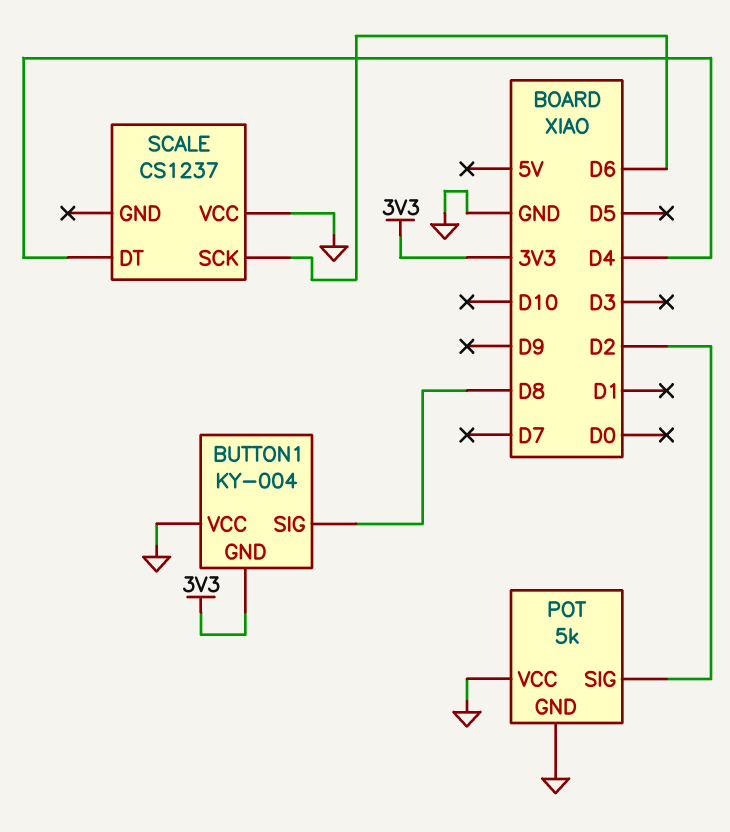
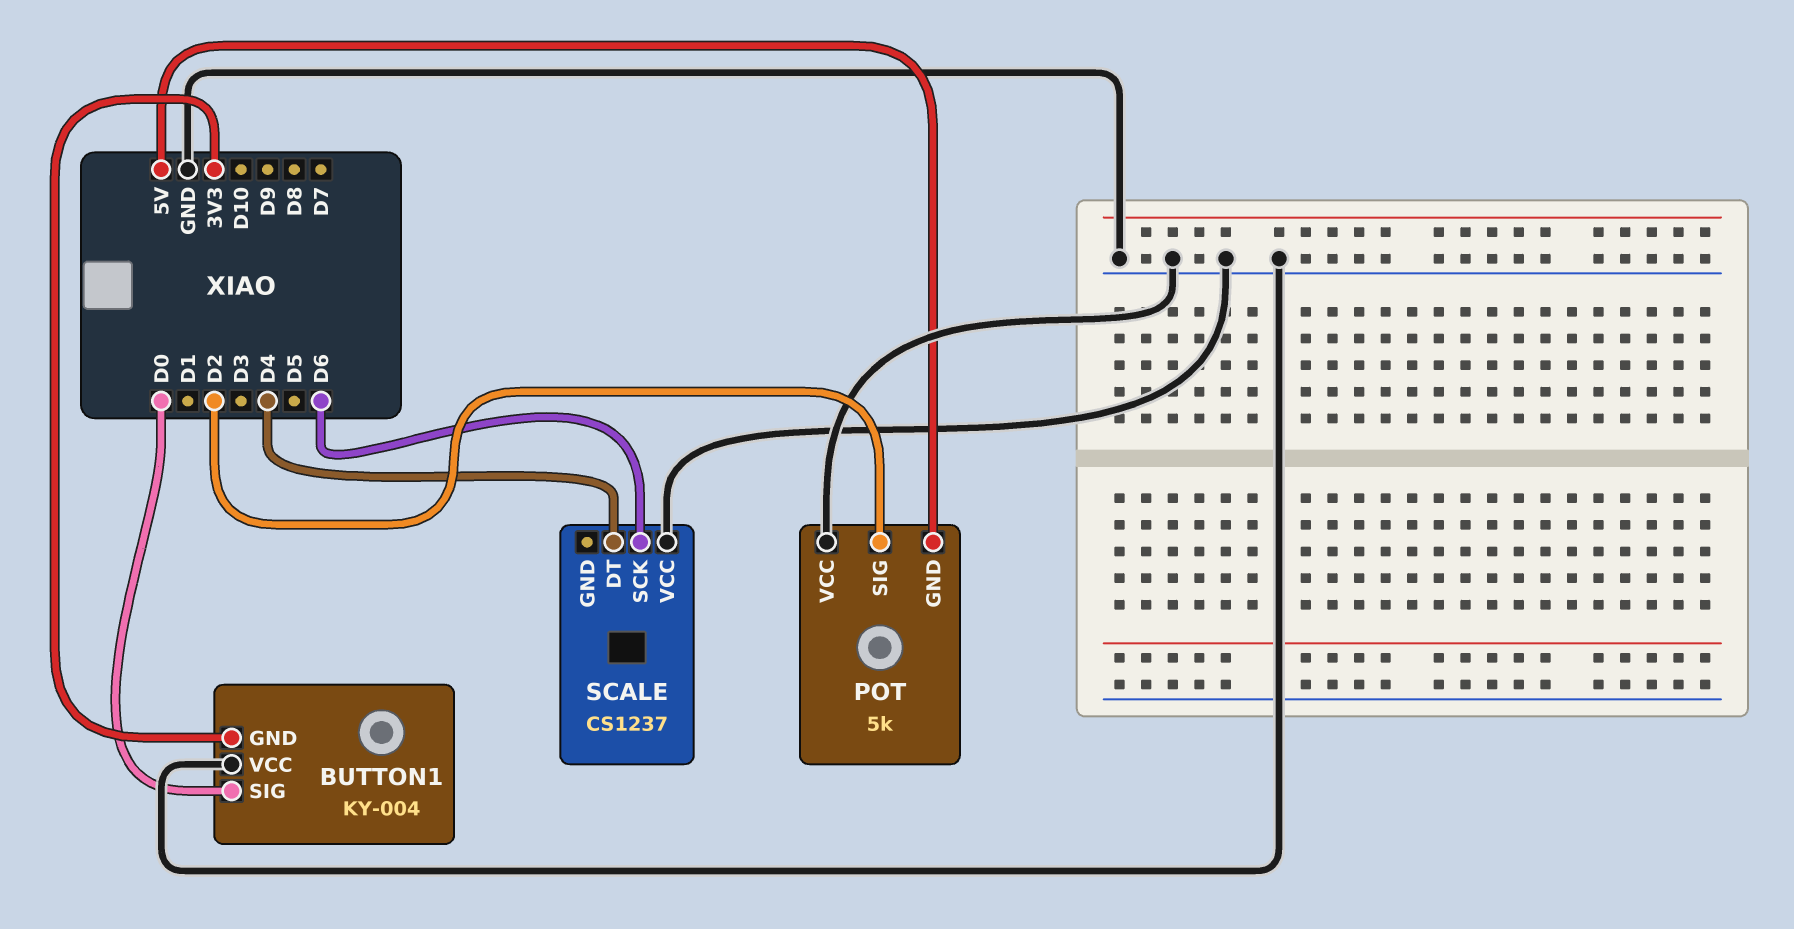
BUTTON1 pin SIG: D8 -> D0
POT pin GND: GND -> 5V

